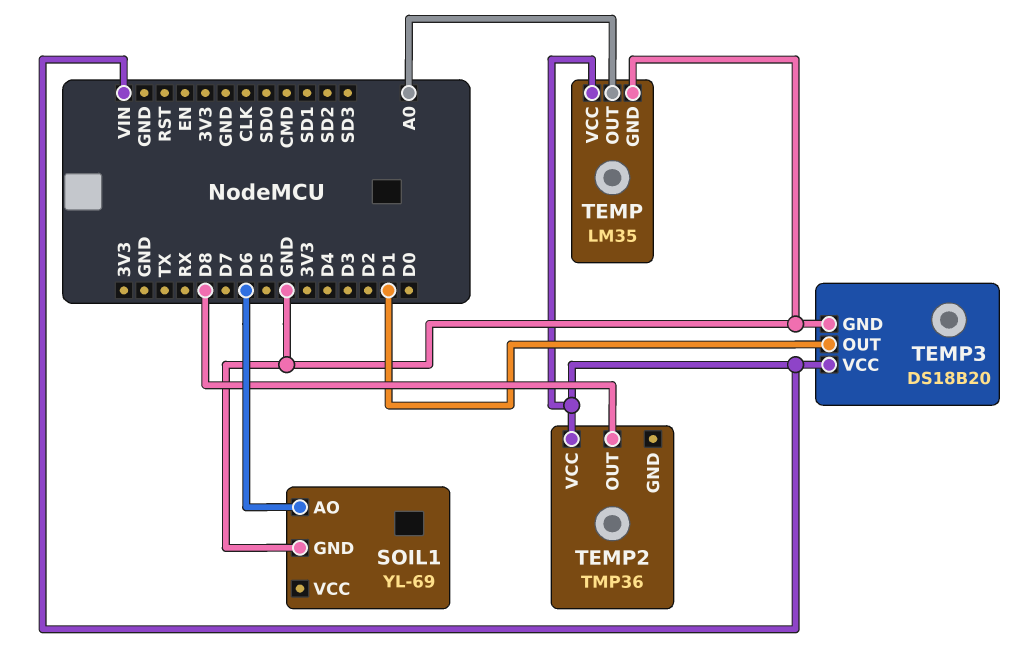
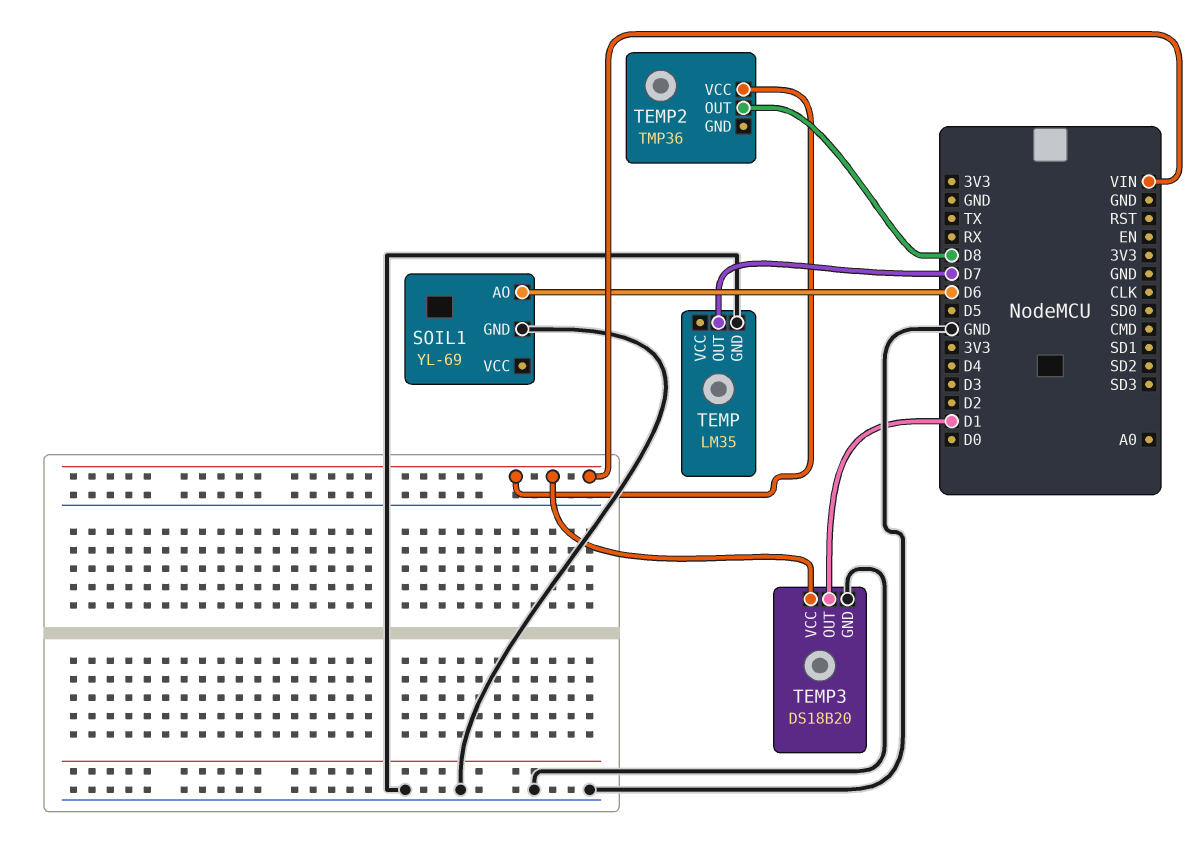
TEMP pin OUT: A0 -> D7
TEMP pin VCC: VIN -> none

